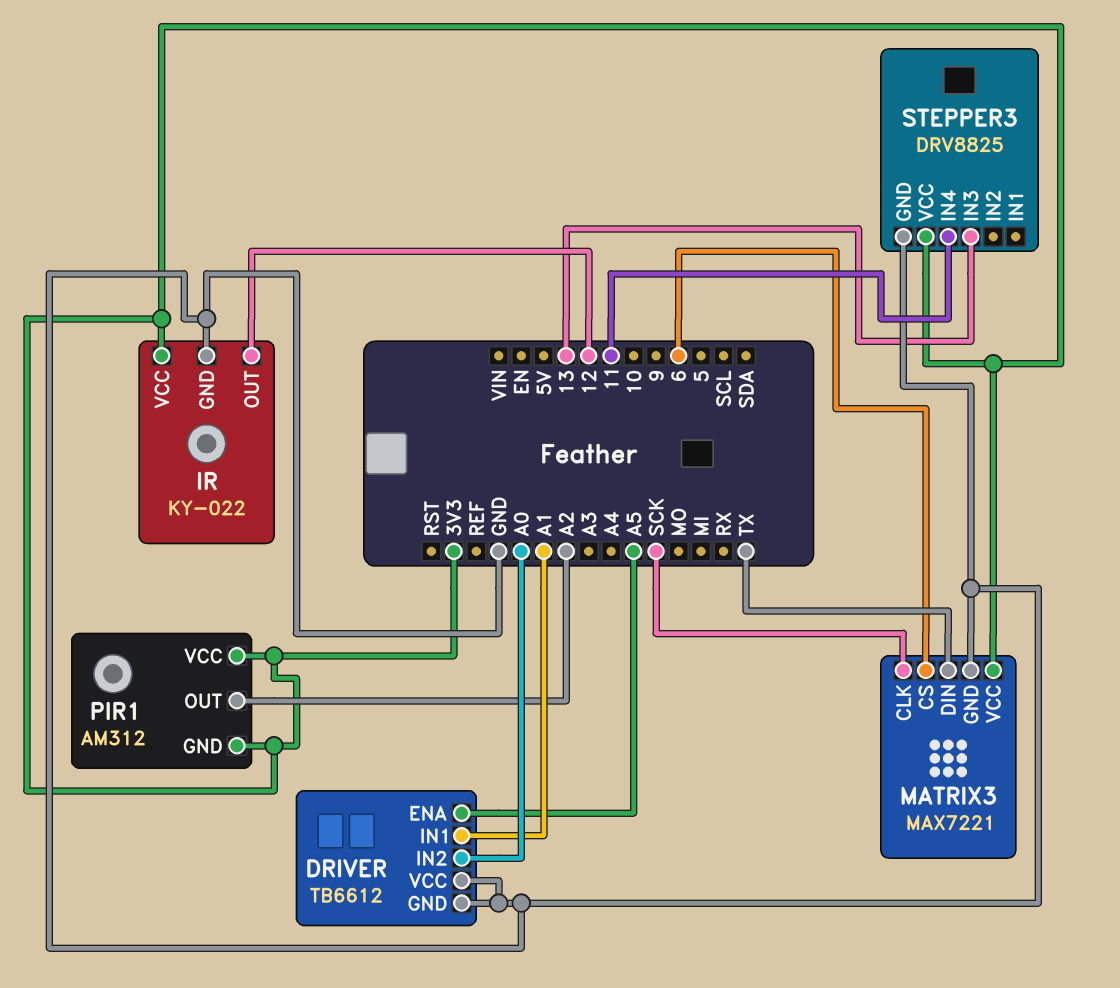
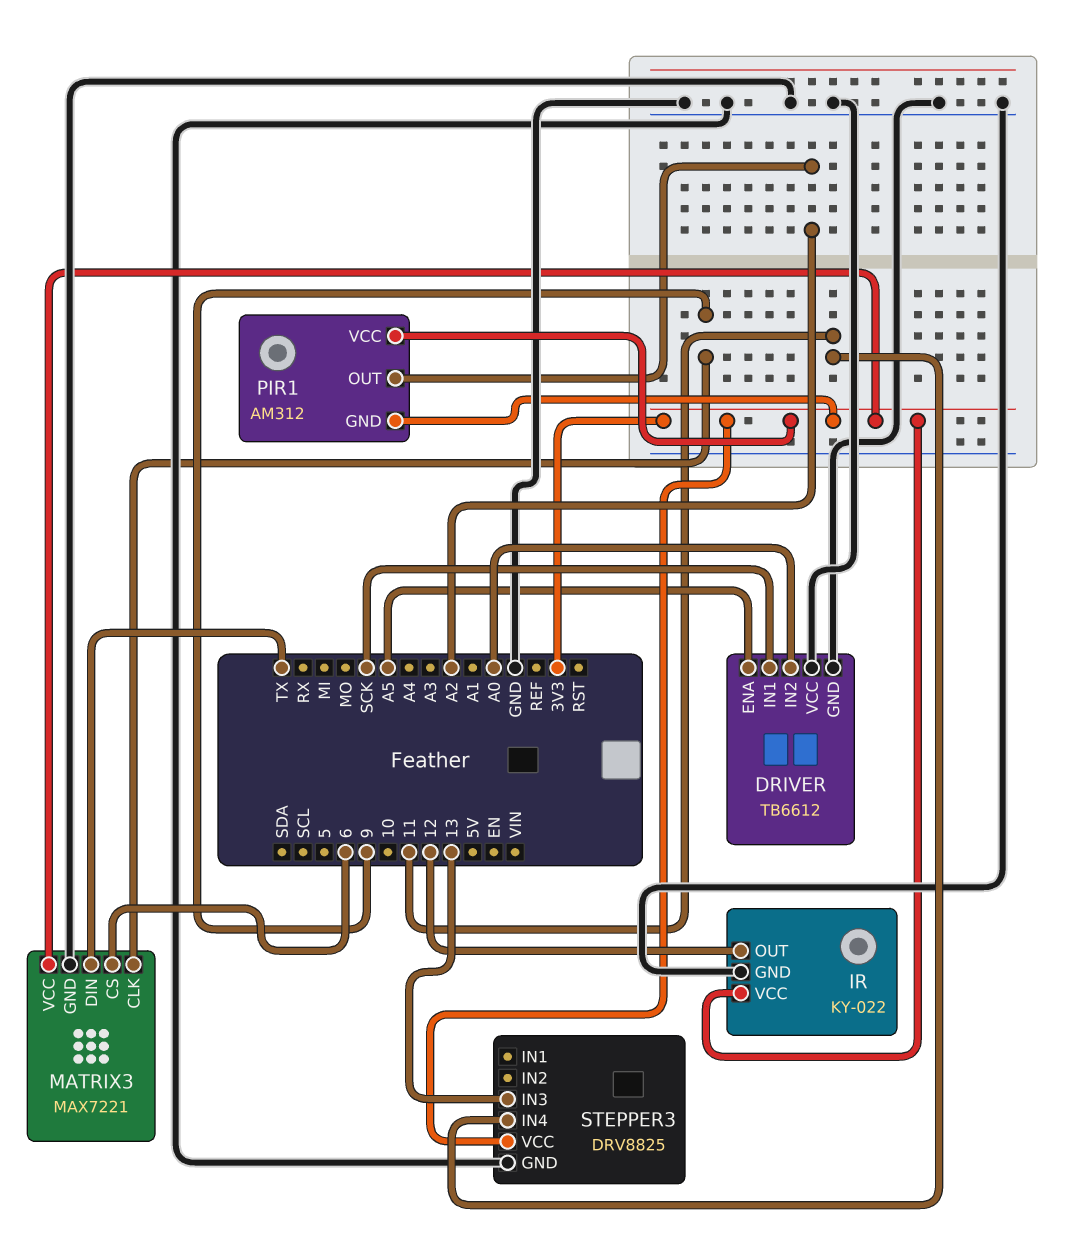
DRIVER pin IN1: A1 -> SCK
MATRIX3 pin CLK: SCK -> 9

